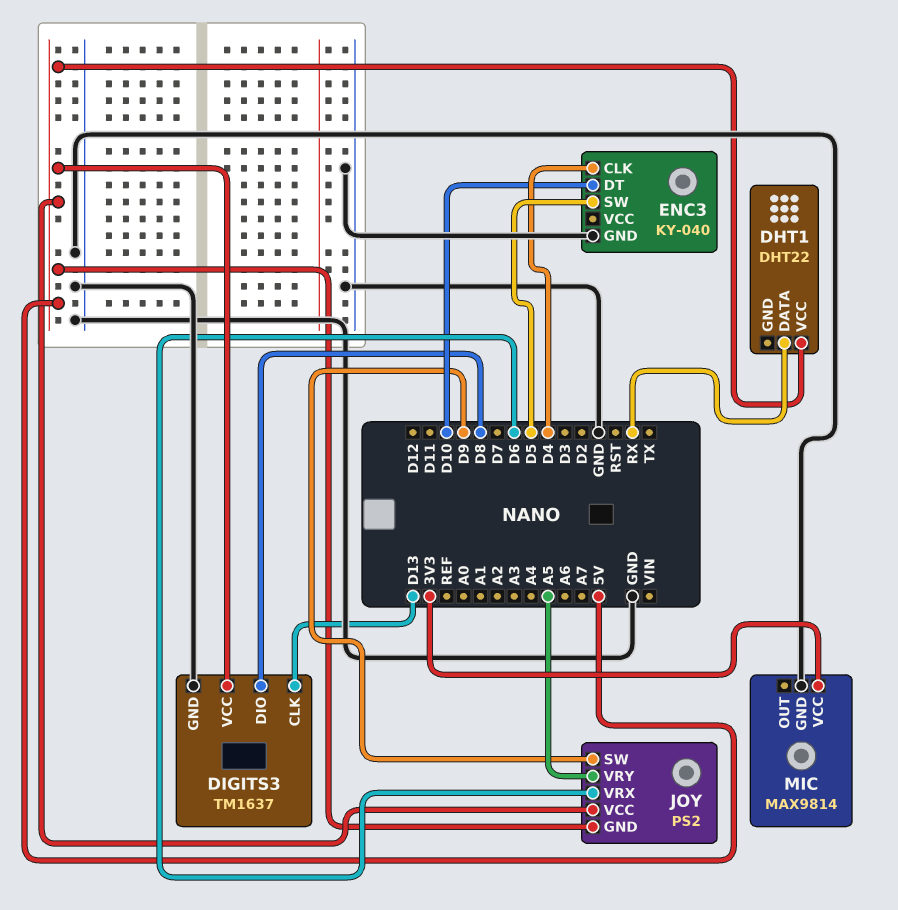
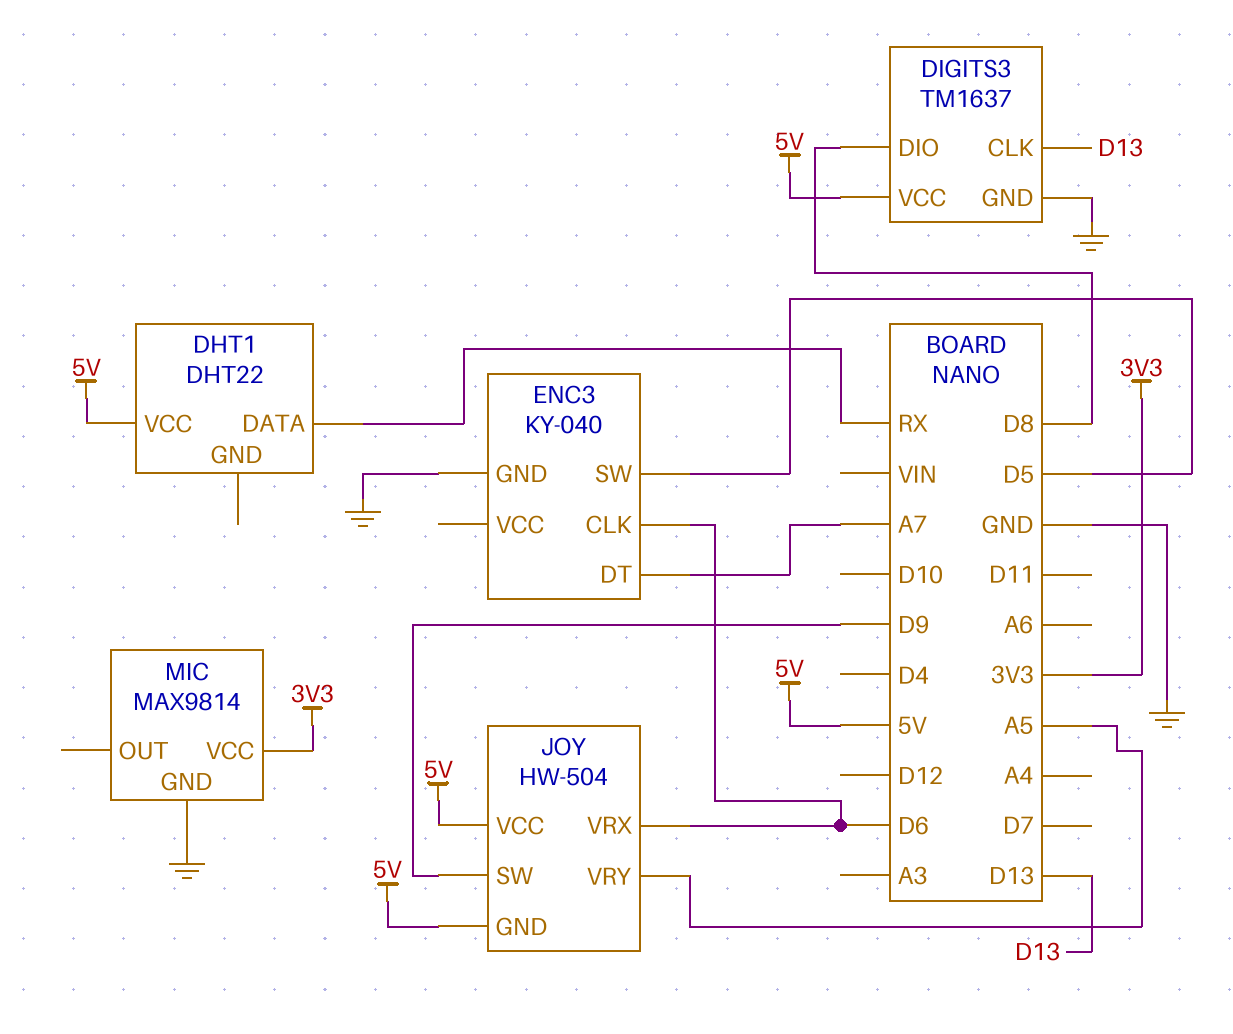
ENC3 pin CLK: D4 -> D6
ENC3 pin DT: D10 -> A7
JOY: PS2 -> HW-504

